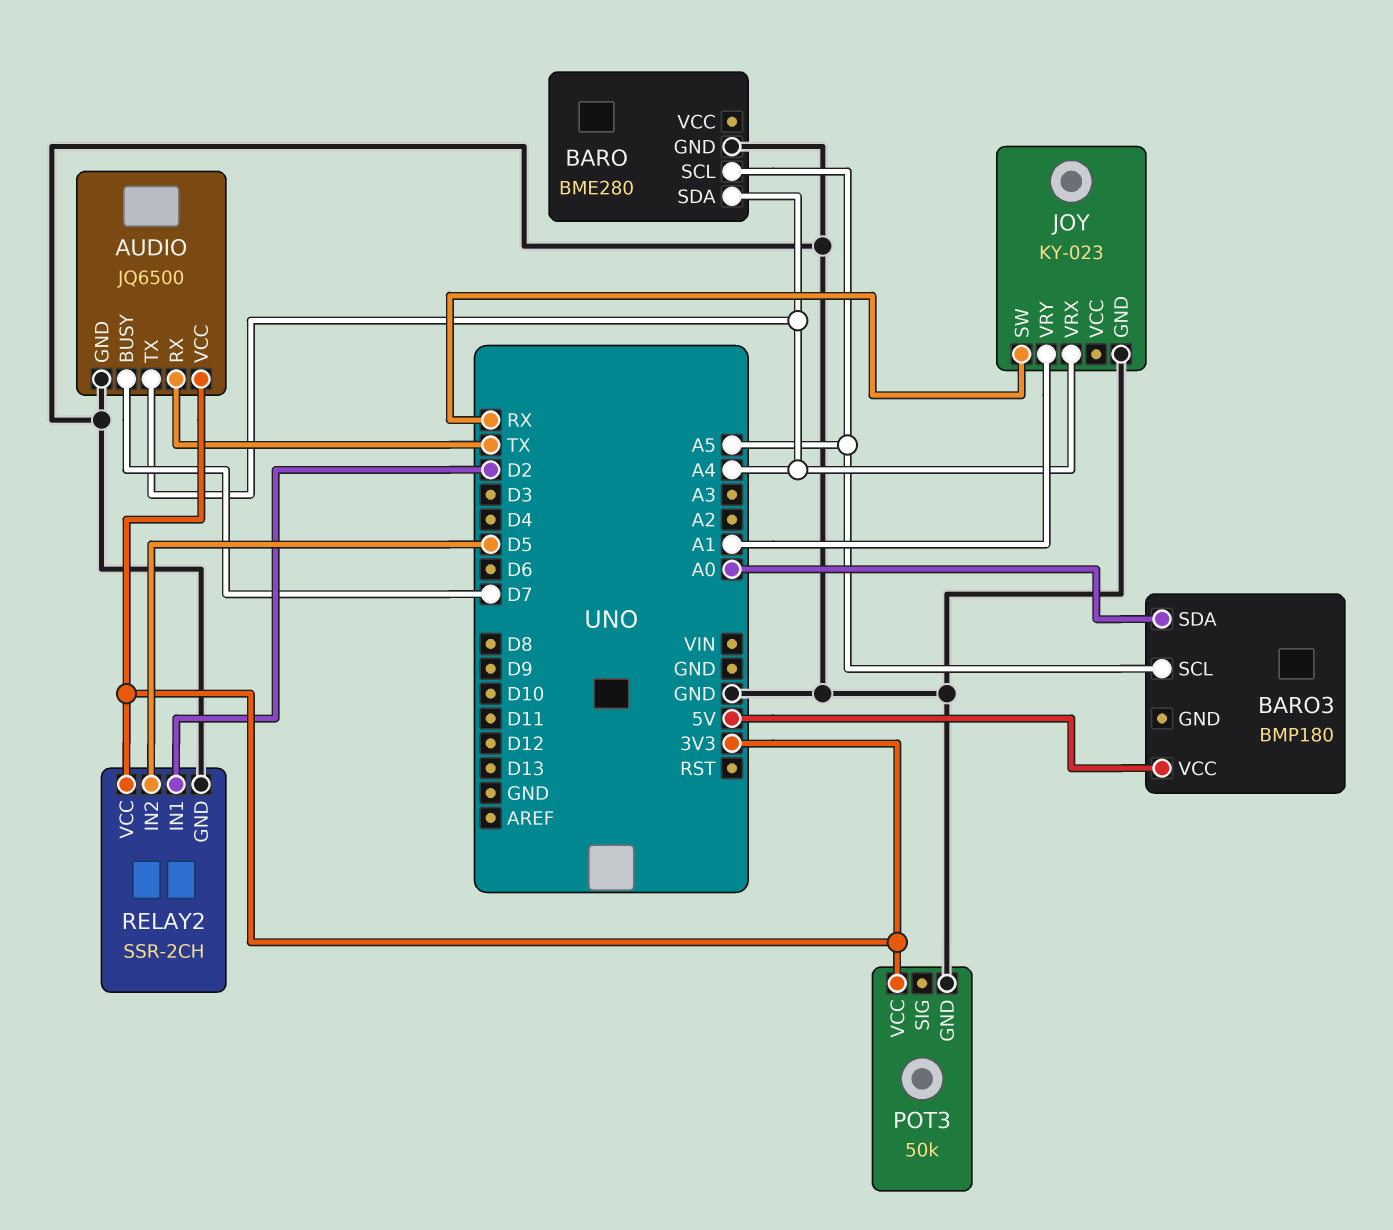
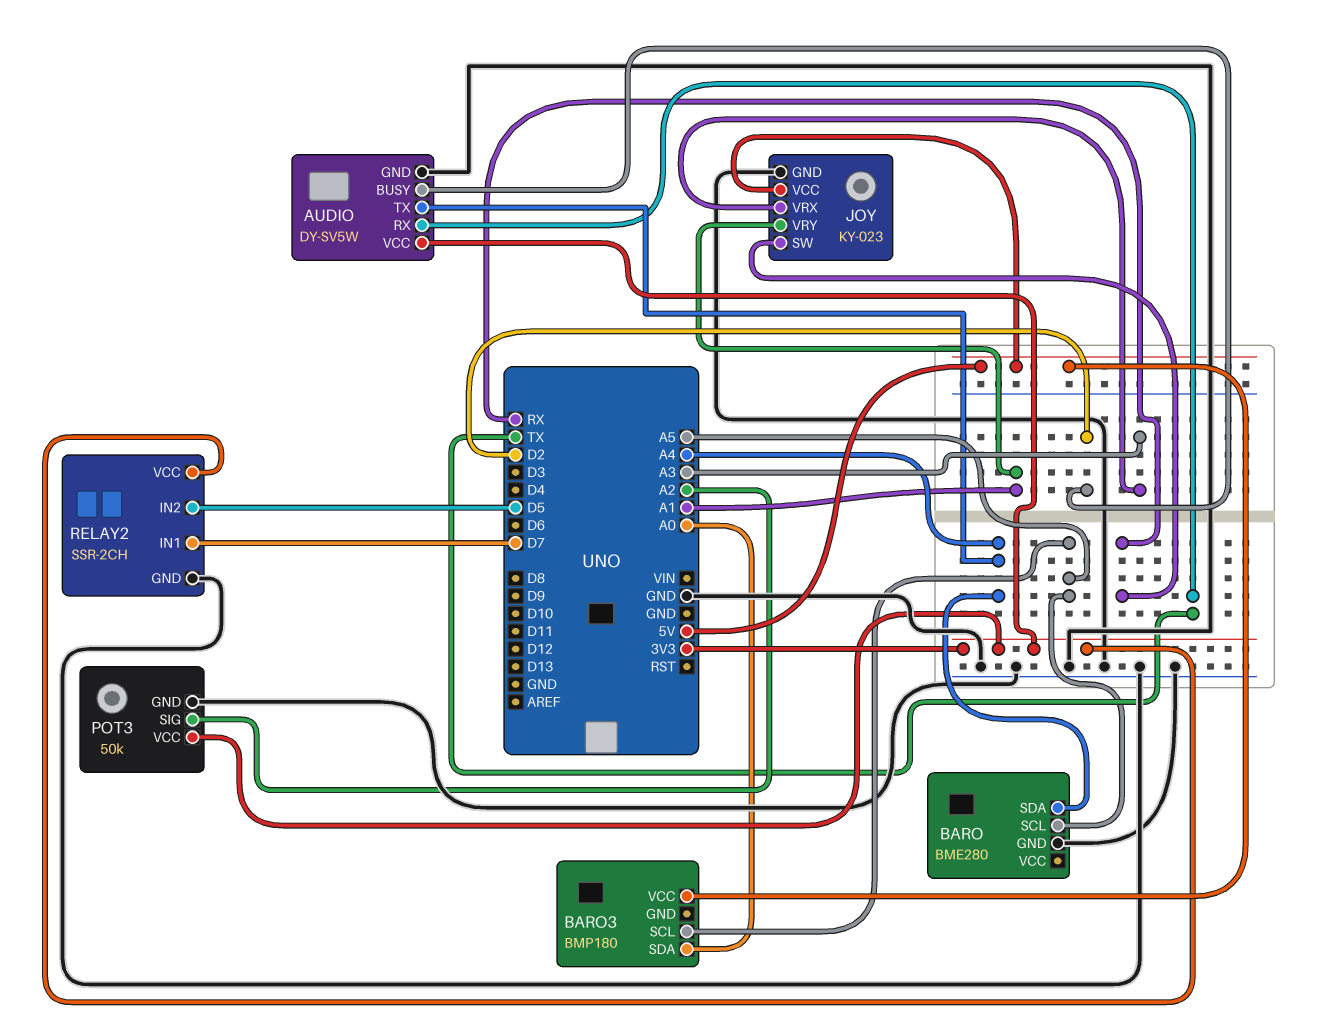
AUDIO: JQ6500 -> DY-SV5W
AUDIO pin BUSY: D7 -> D2
JOY pin VCC: none -> 5V
JOY pin VRX: A4 -> A3
POT3 pin SIG: none -> A2
RELAY2 pin IN1: D2 -> D7

